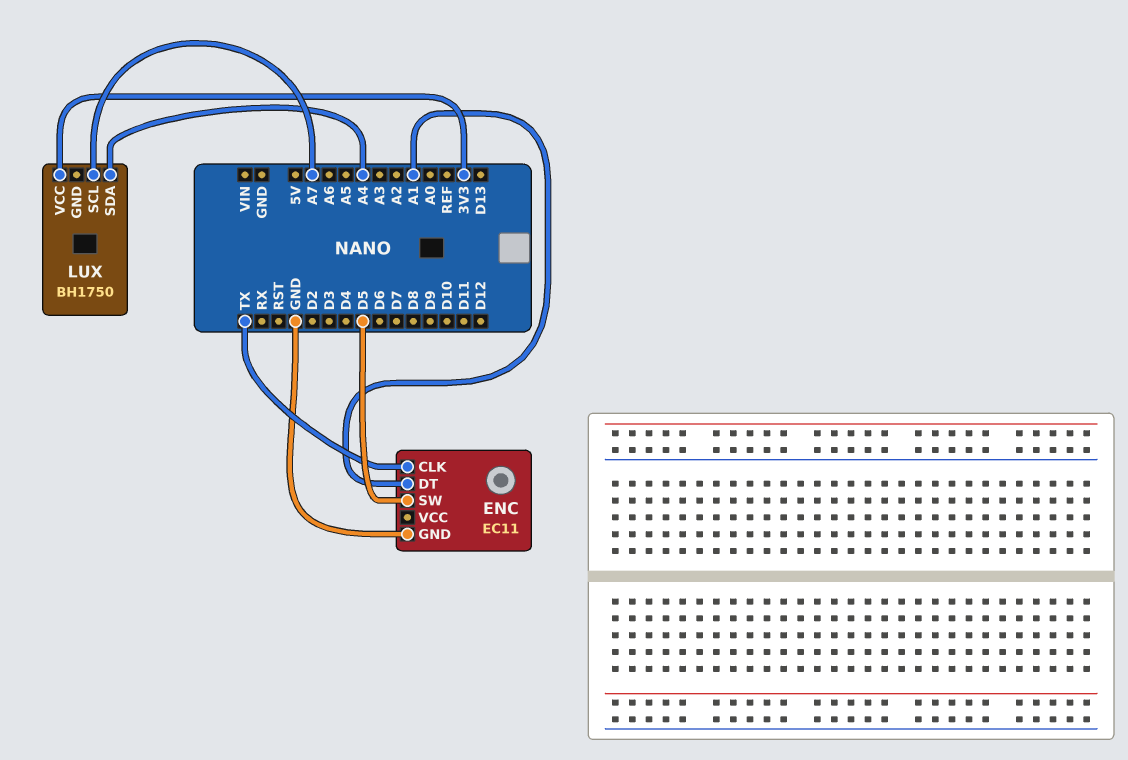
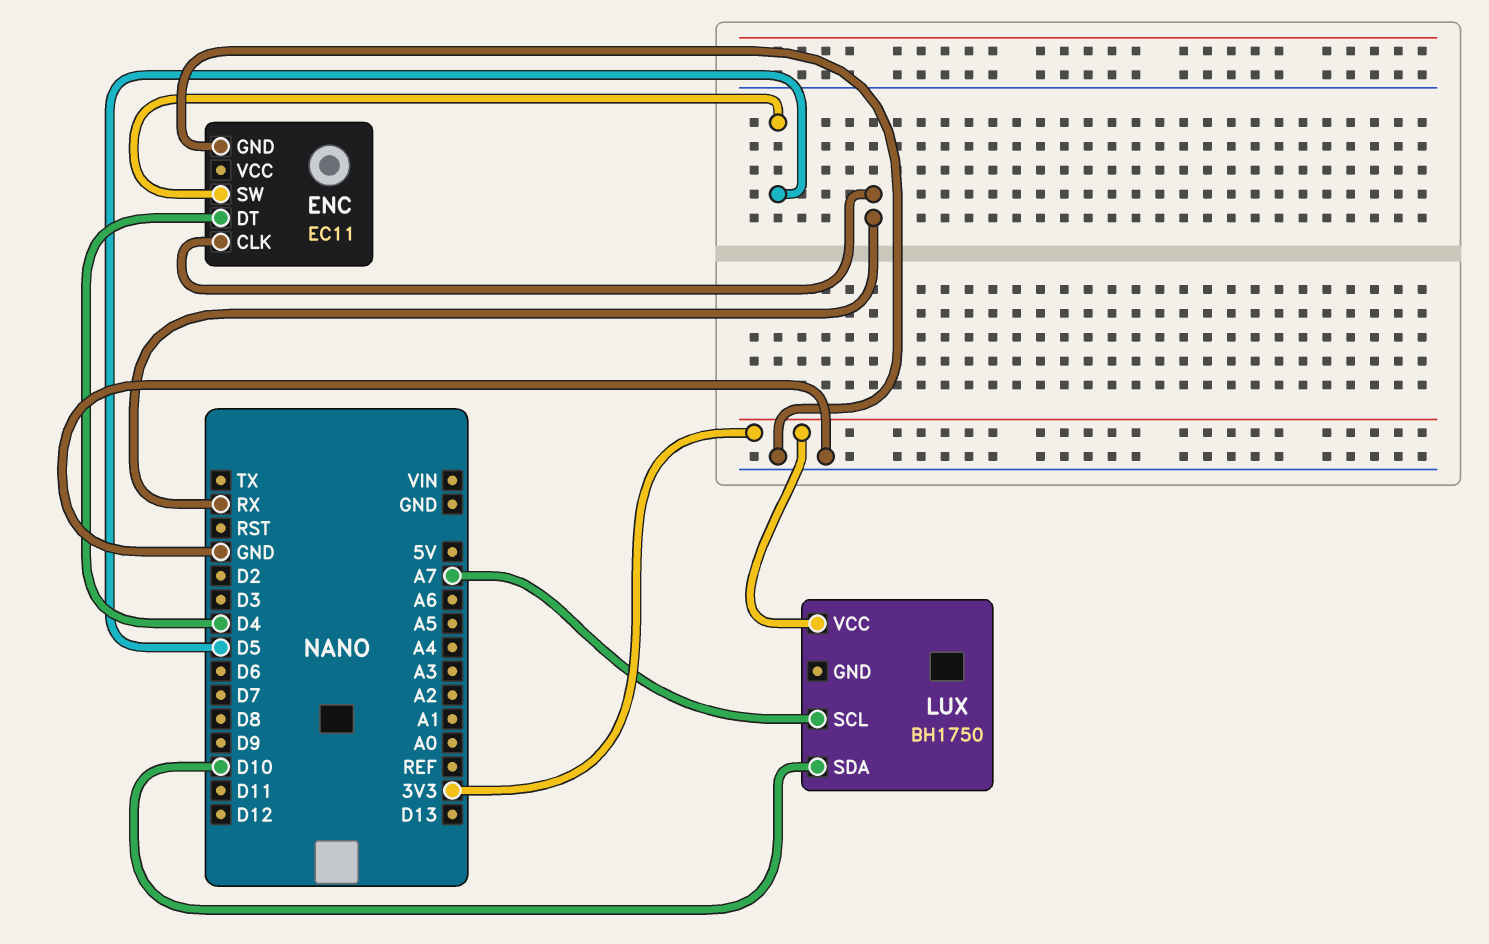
ENC pin CLK: TX -> RX
ENC pin DT: A1 -> D4
LUX pin SDA: A4 -> D10

